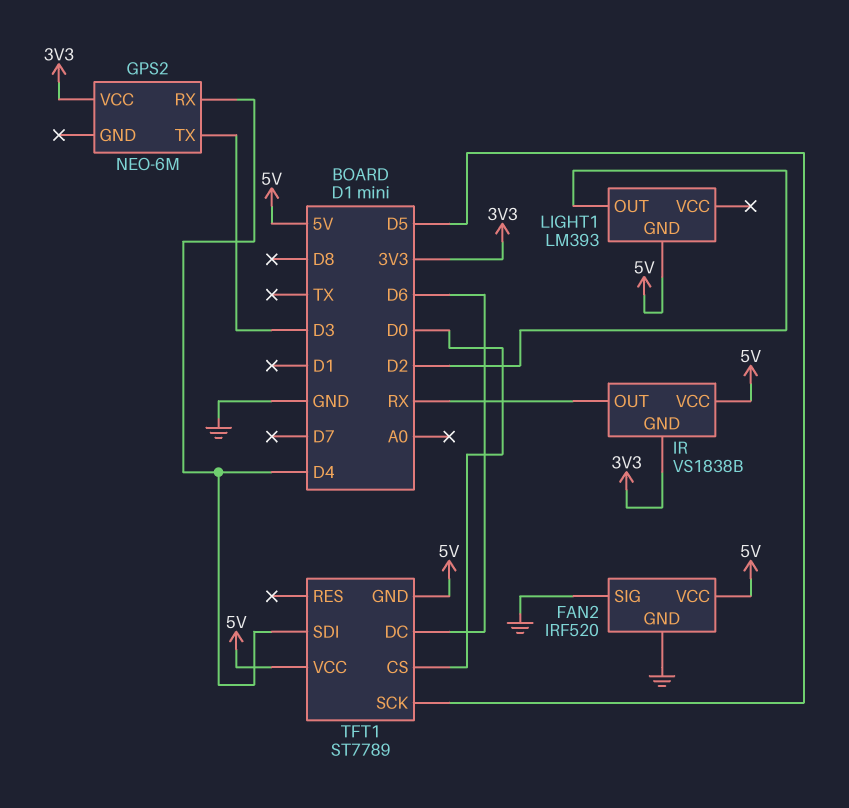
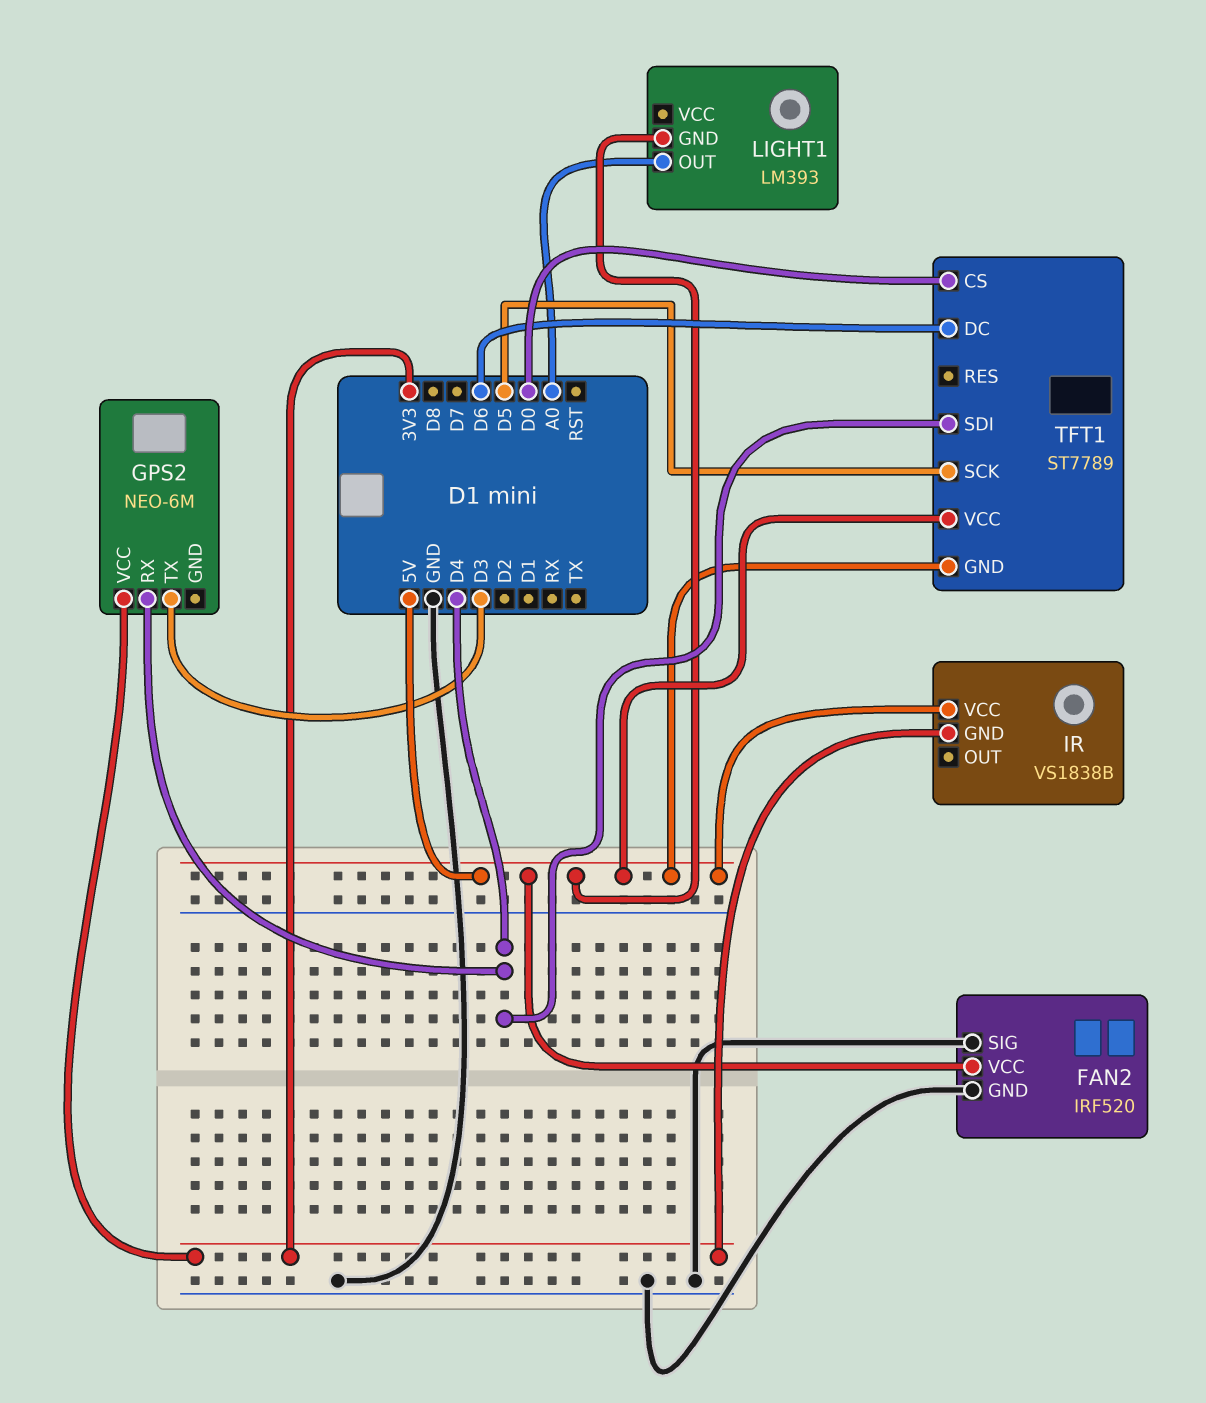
IR pin OUT: RX -> none
LIGHT1 pin OUT: D2 -> A0

